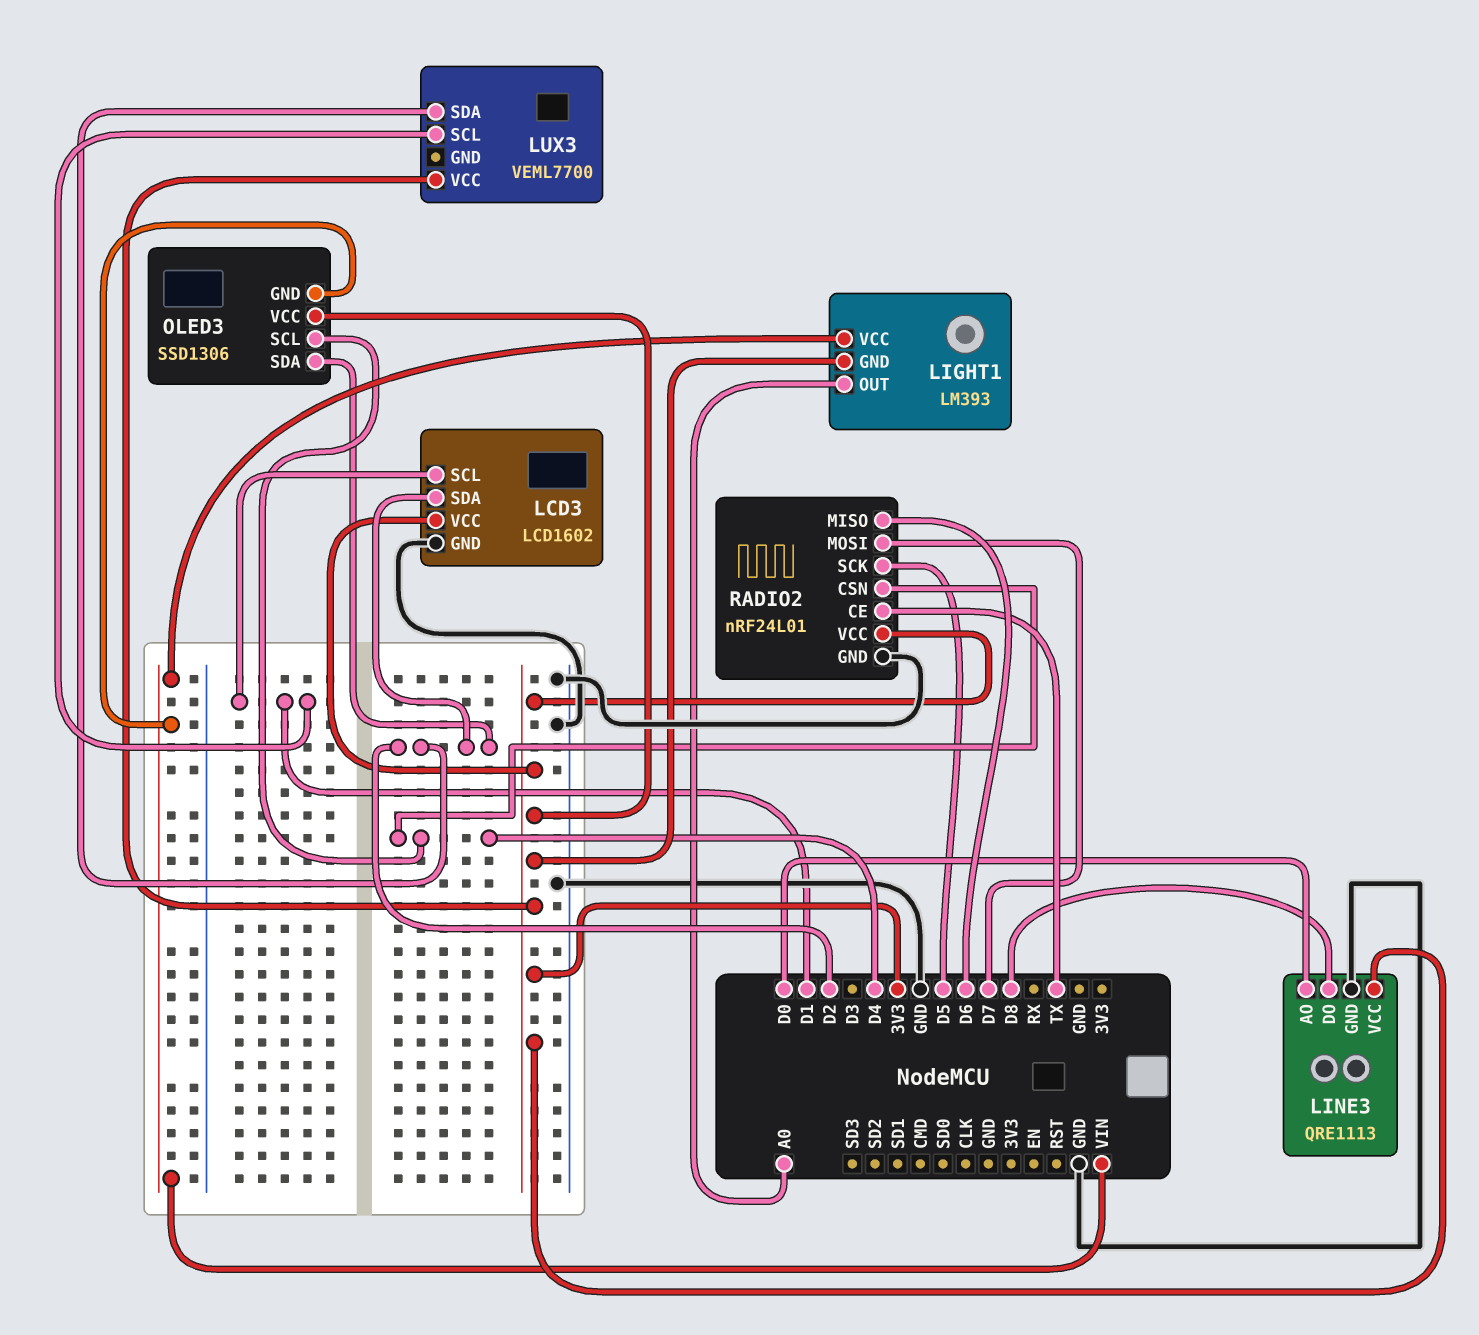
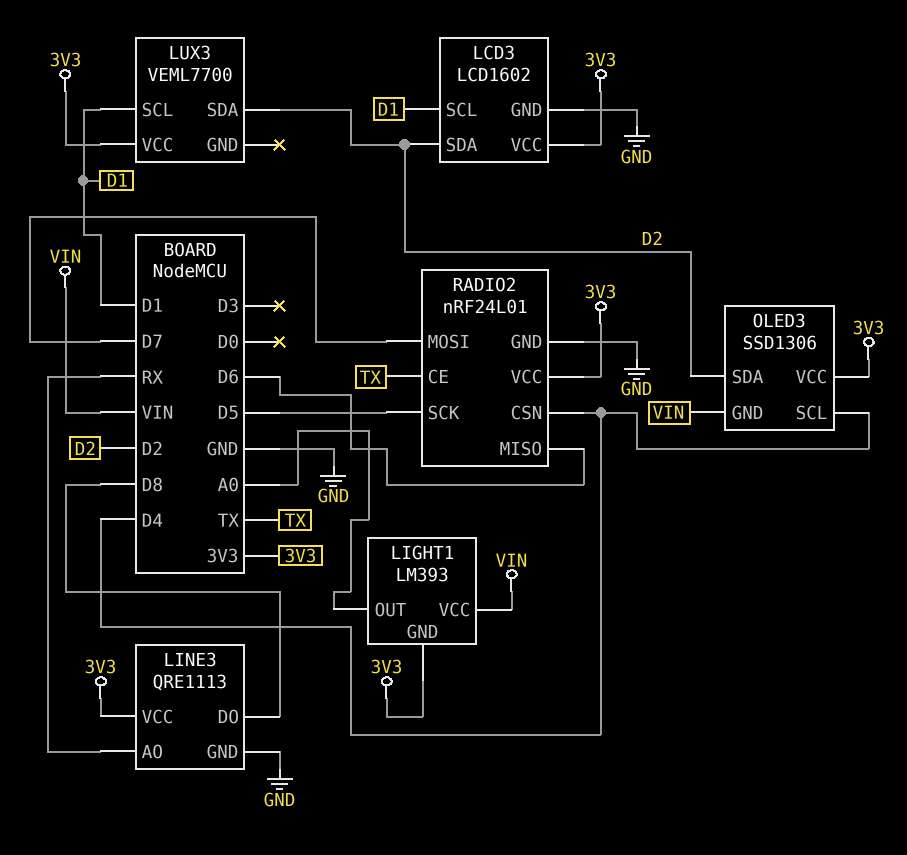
LINE3 pin AO: D0 -> RX

